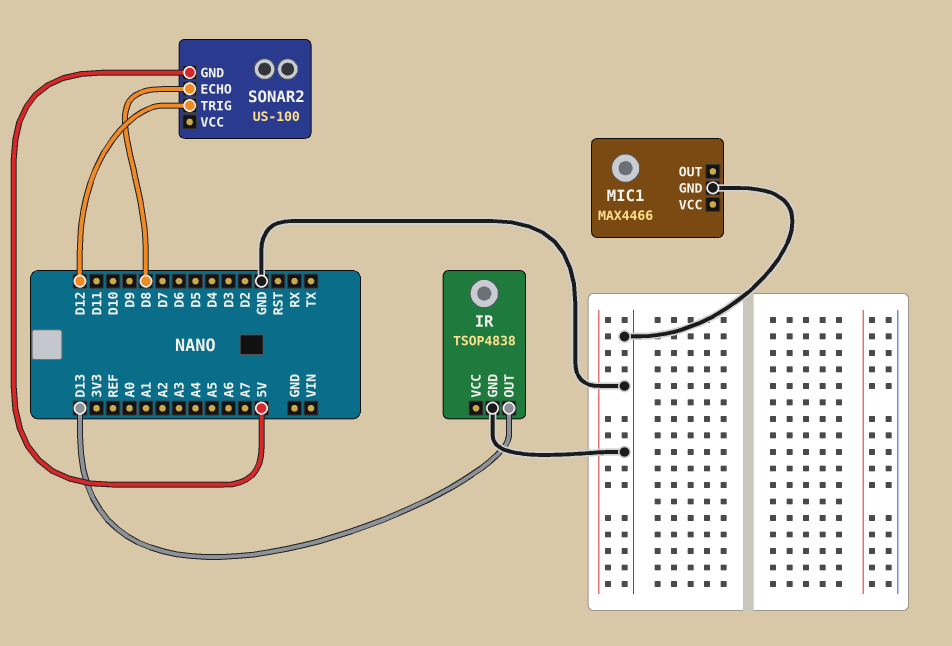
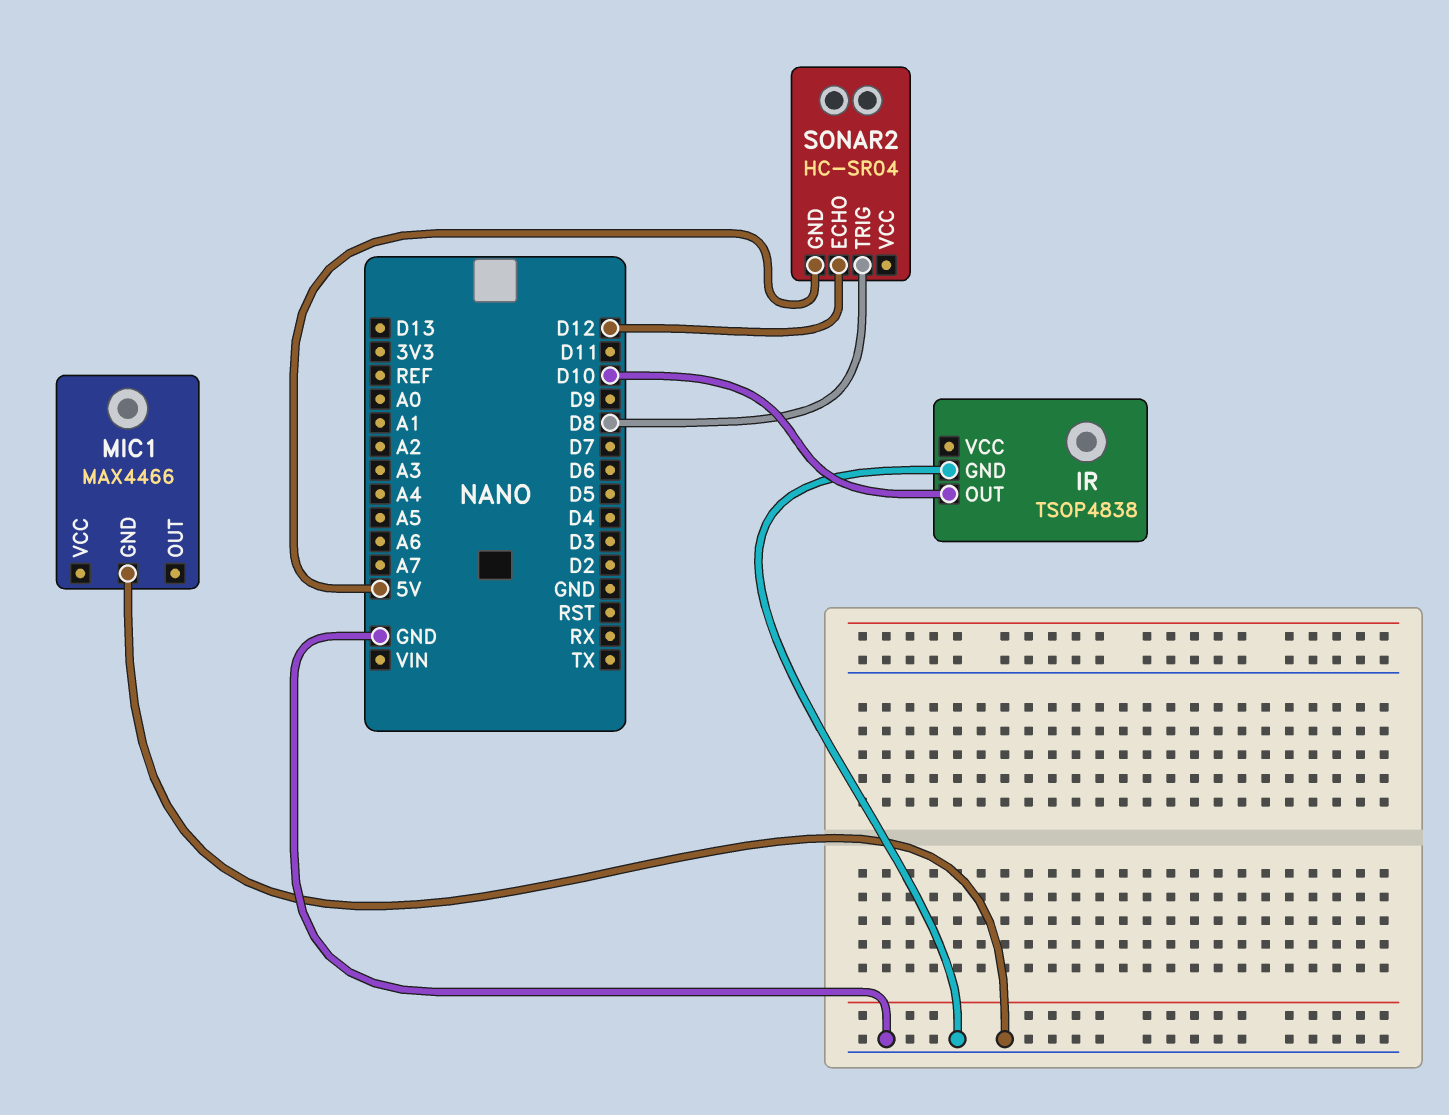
IR pin OUT: D13 -> D10
SONAR2: US-100 -> HC-SR04
SONAR2 pin ECHO: D8 -> D12
SONAR2 pin TRIG: D12 -> D8

